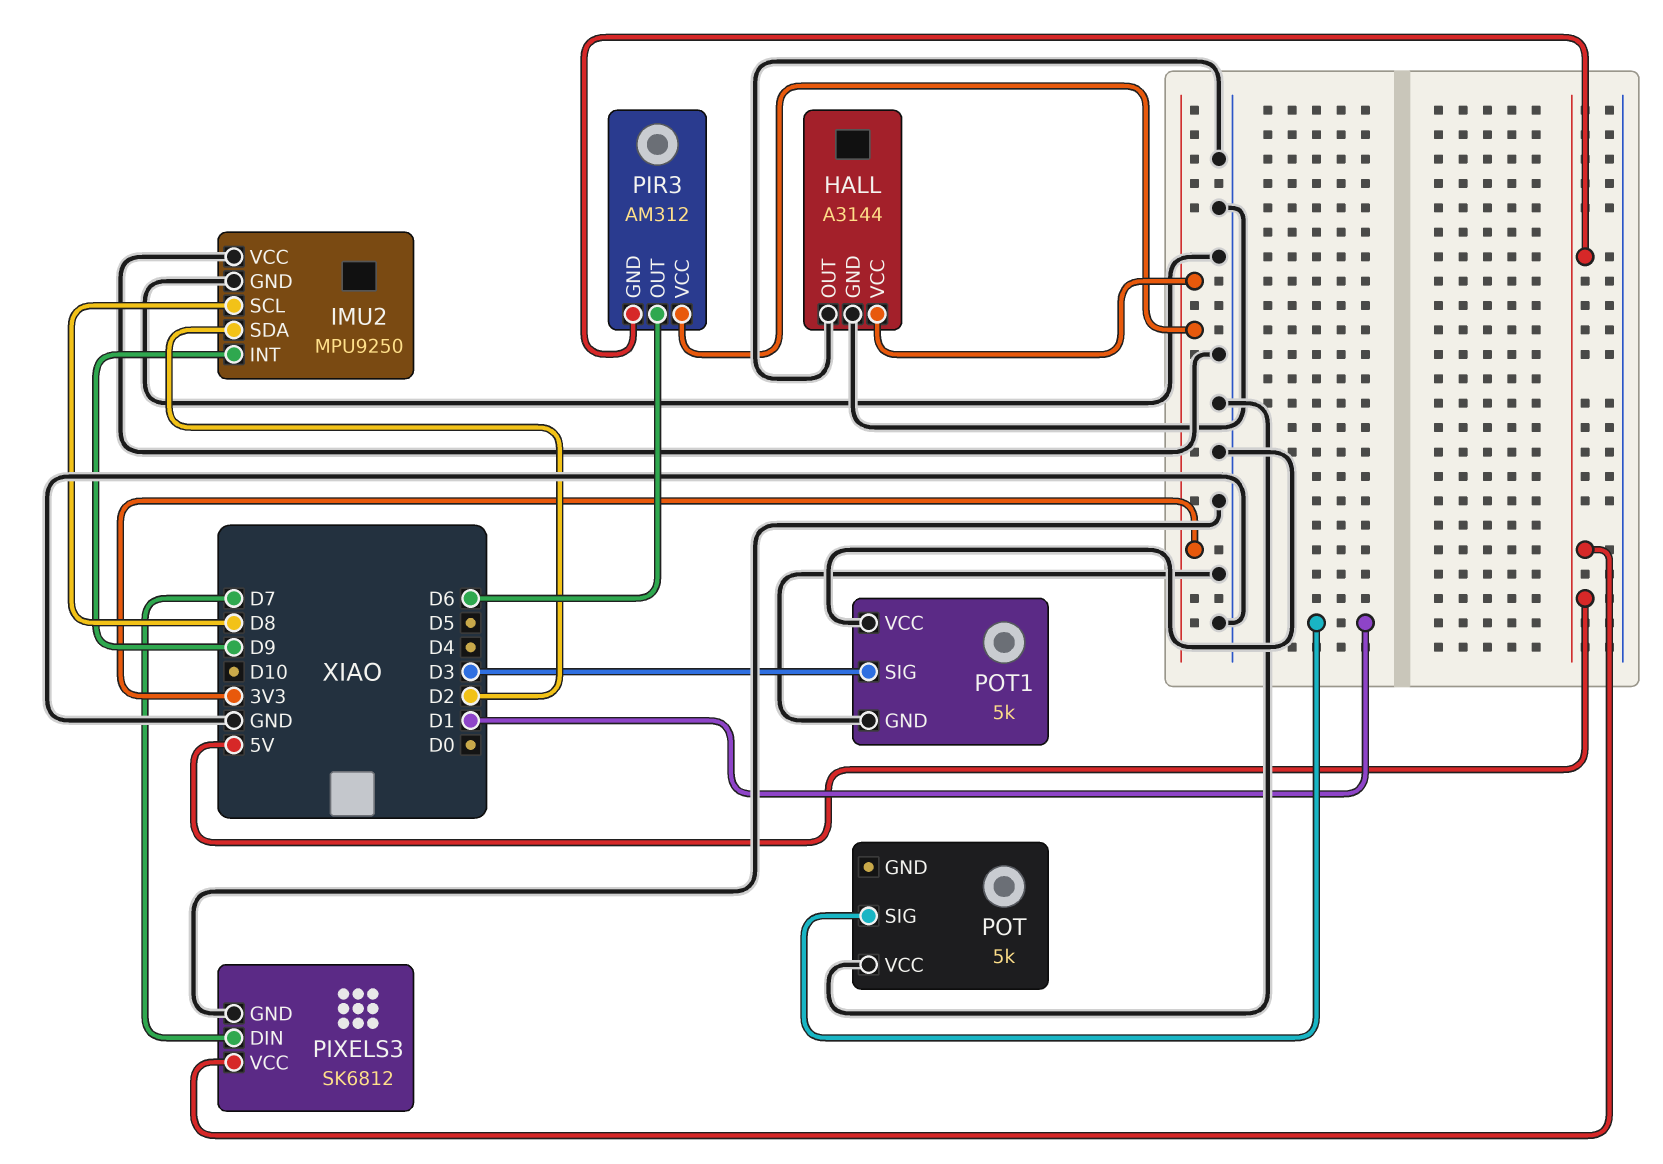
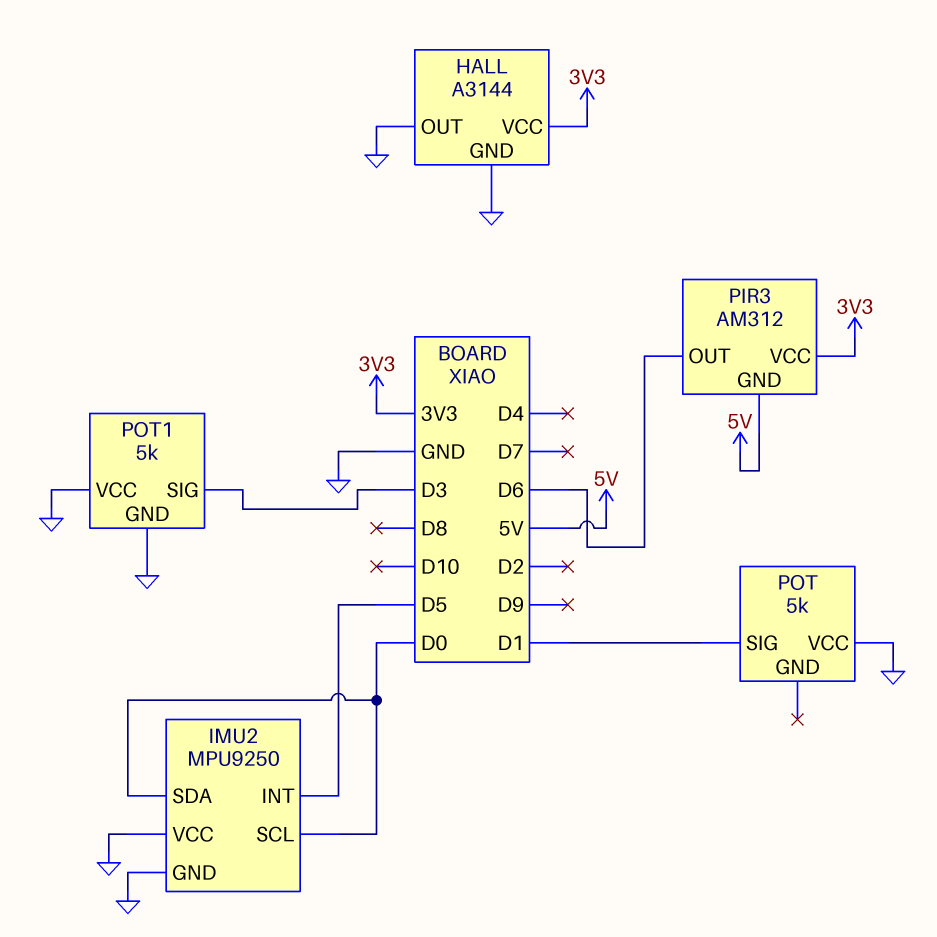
IMU2 pin INT: D9 -> D5
IMU2 pin SCL: D8 -> D0
IMU2 pin SDA: D2 -> D0
PIXELS3: SK6812 -> none
PIXELS3 pin DIN: D7 -> none
PIXELS3 pin GND: GND -> none
PIXELS3 pin VCC: 5V -> none

